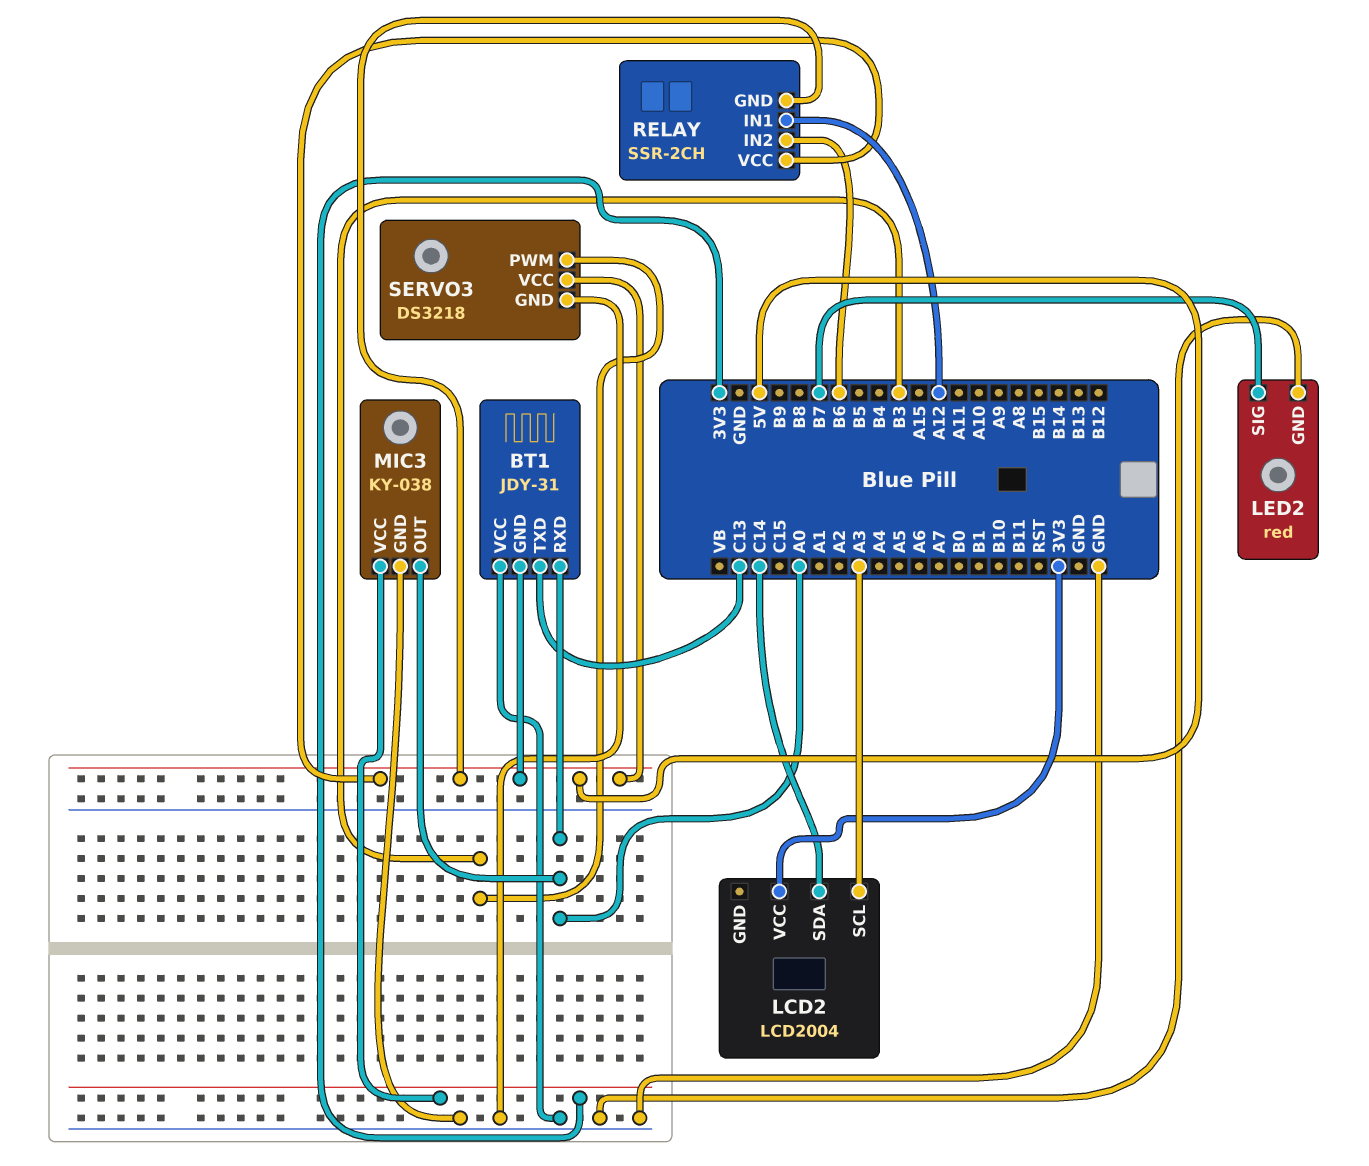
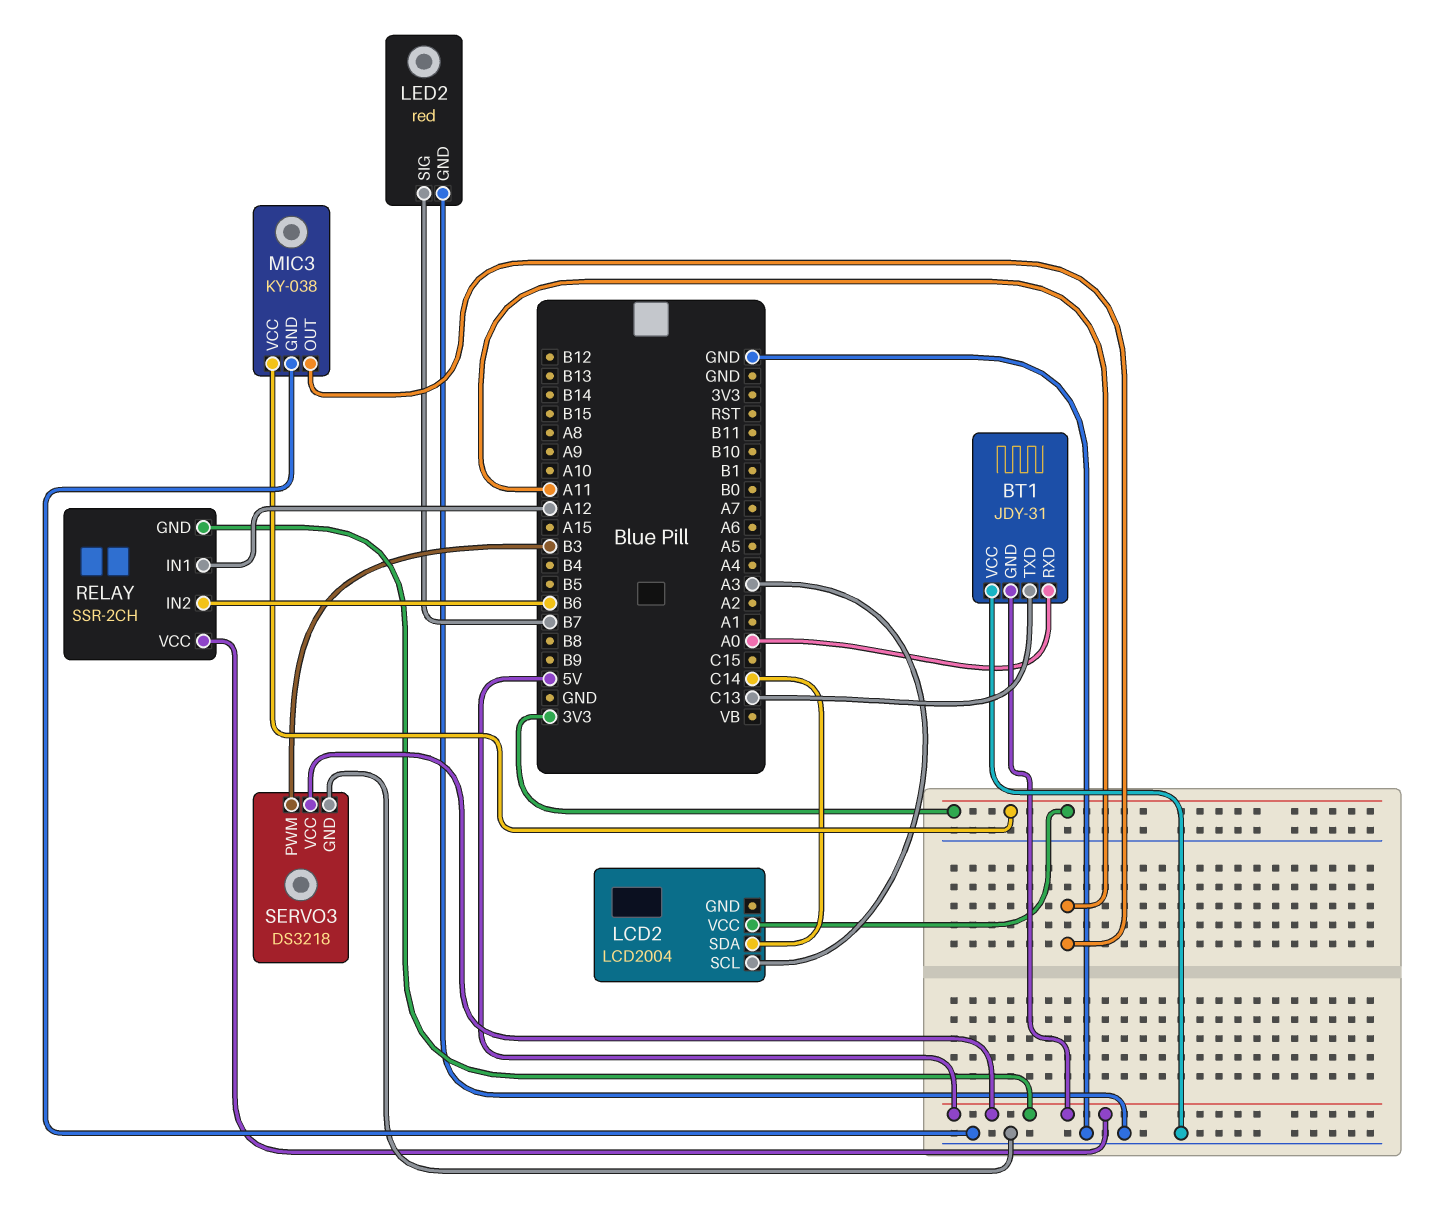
MIC3 pin OUT: A0 -> A11

